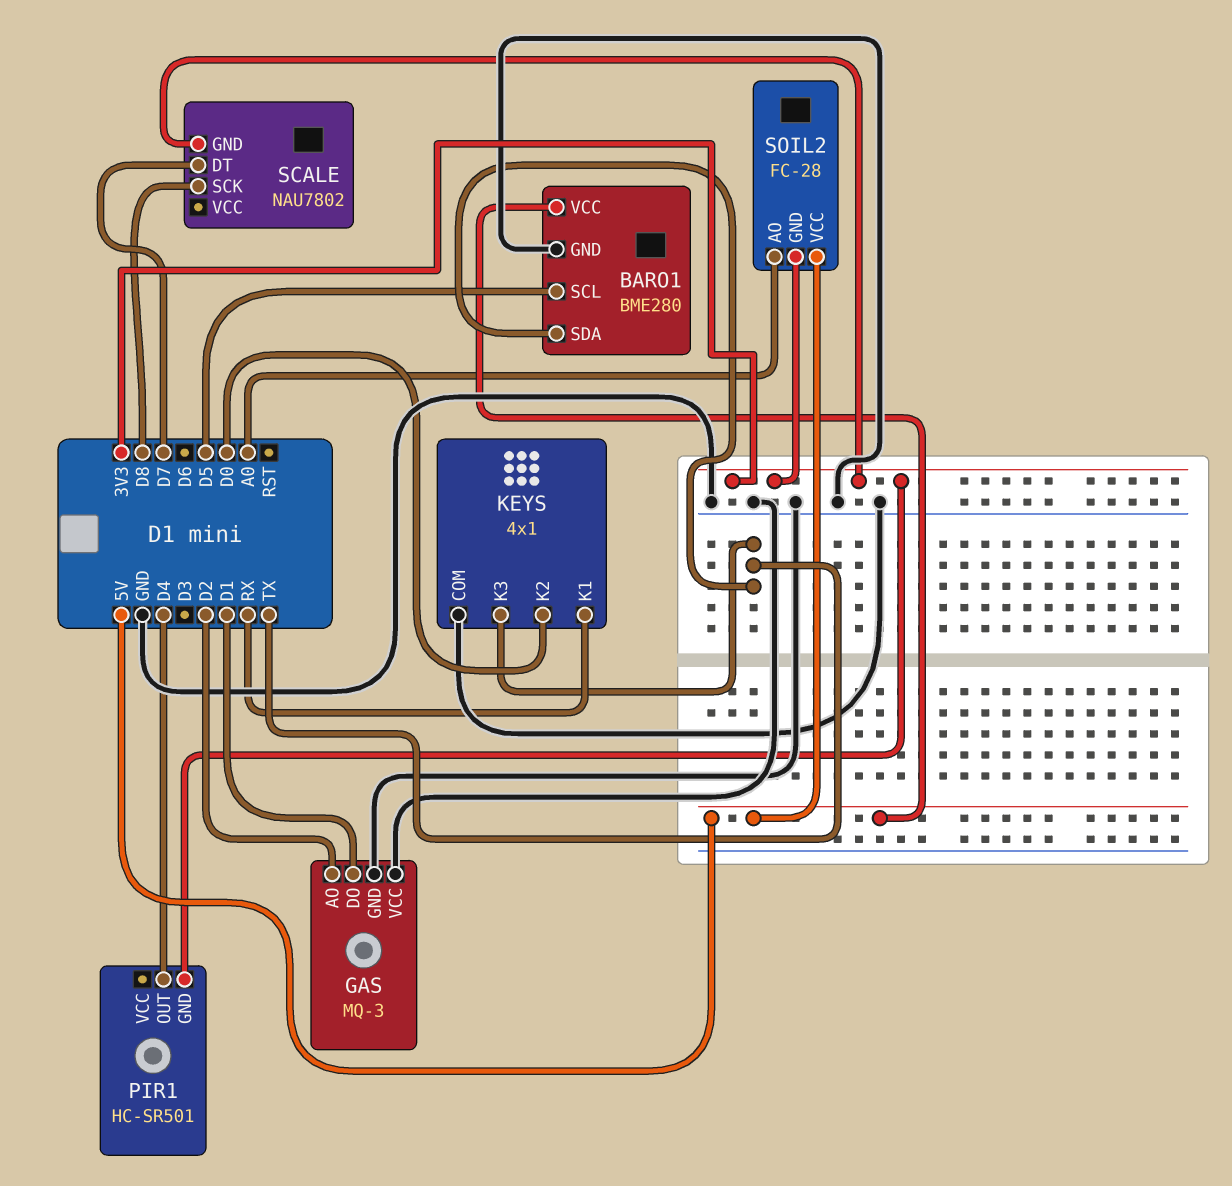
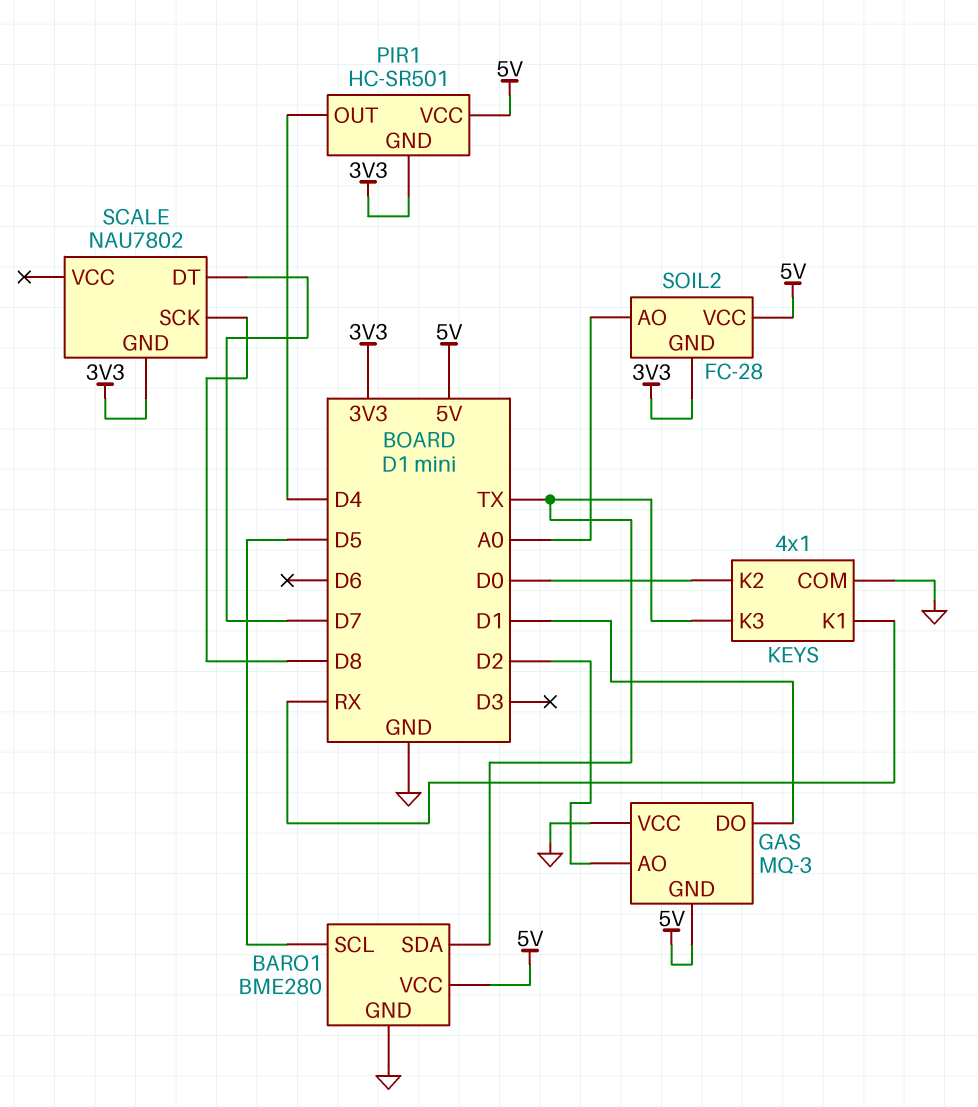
GAS pin GND: GND -> 5V
PIR1 pin VCC: none -> 5V

